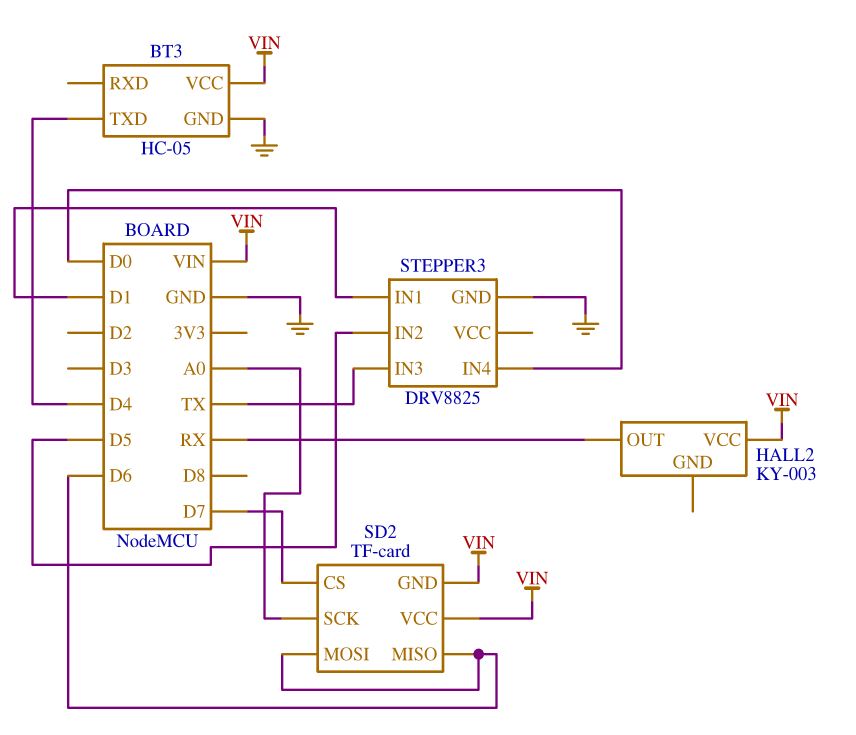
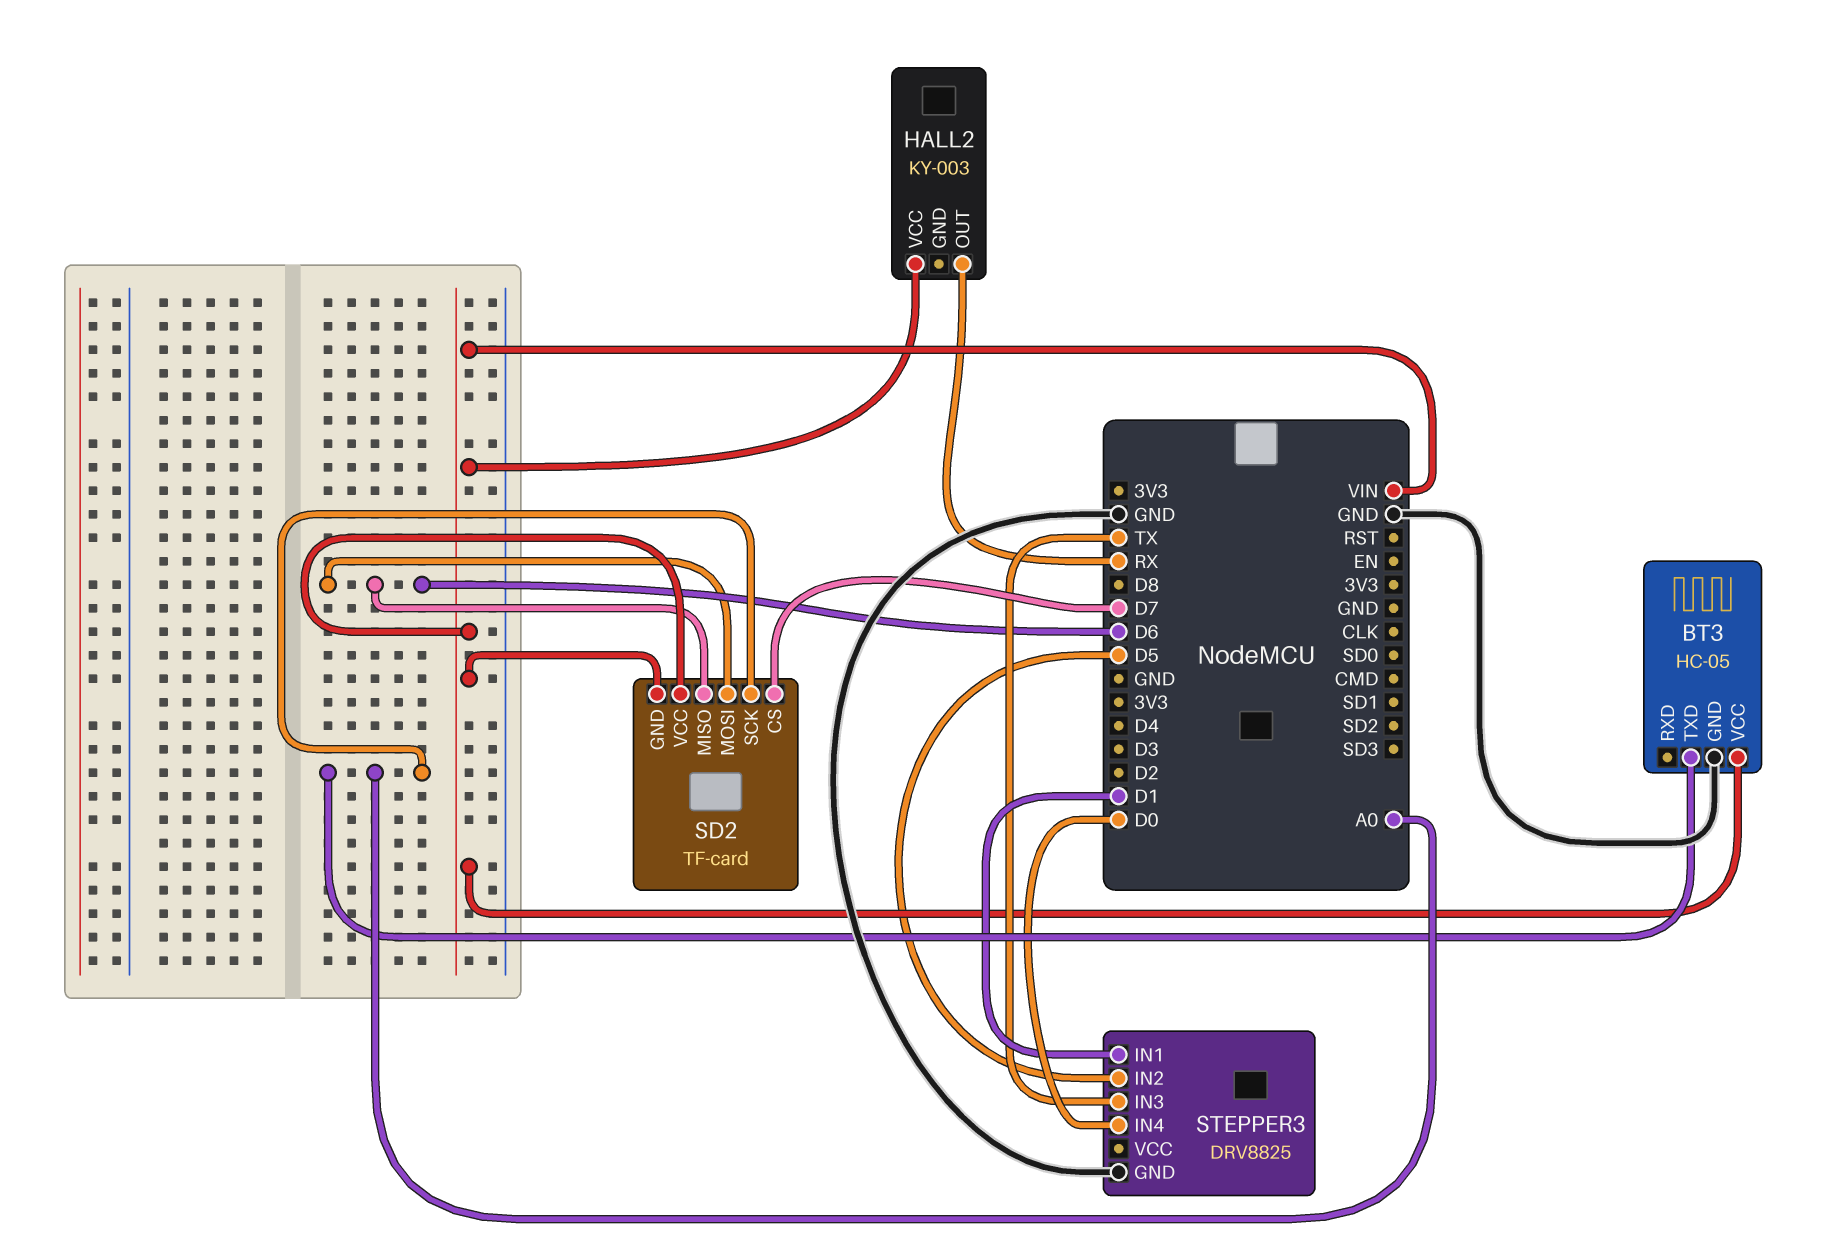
BT3 pin TXD: D4 -> A0

